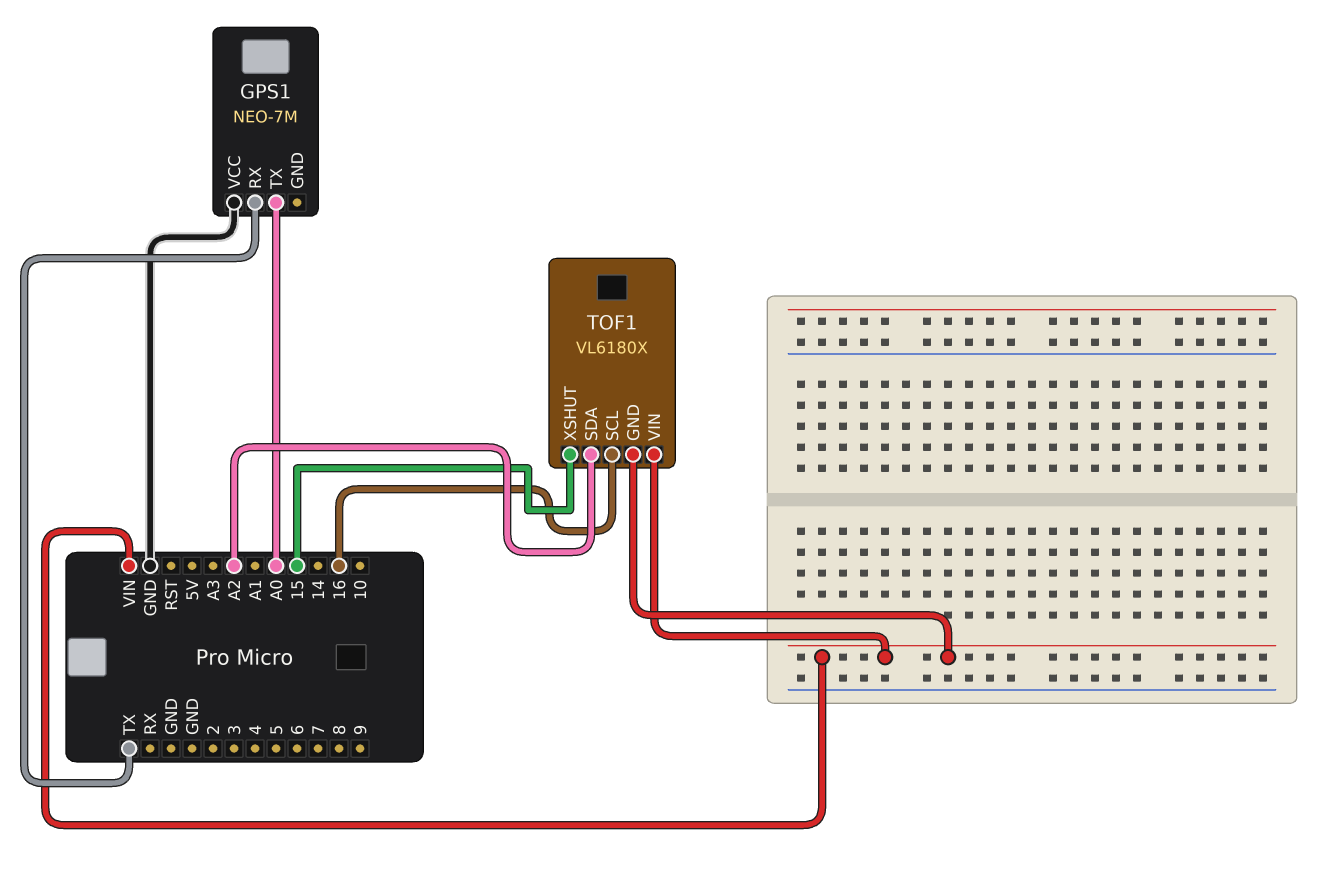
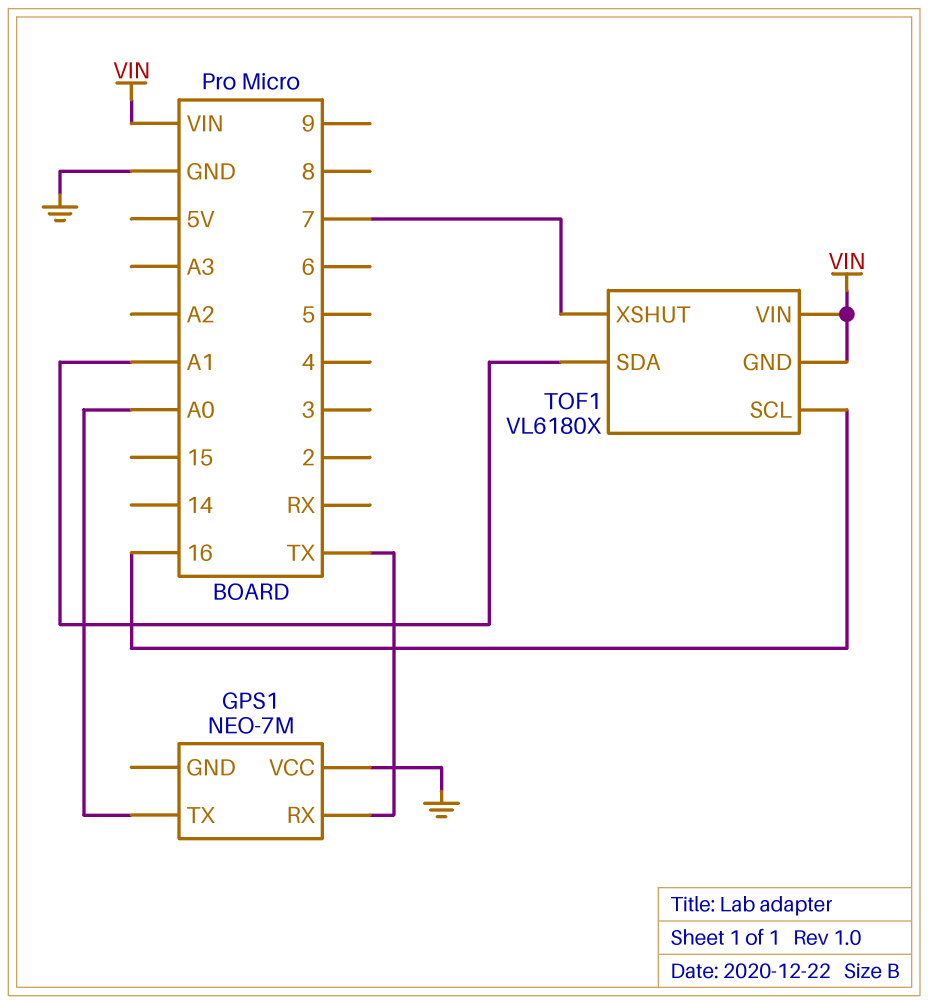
TOF1 pin SDA: A2 -> A1
TOF1 pin XSHUT: 15 -> 7

